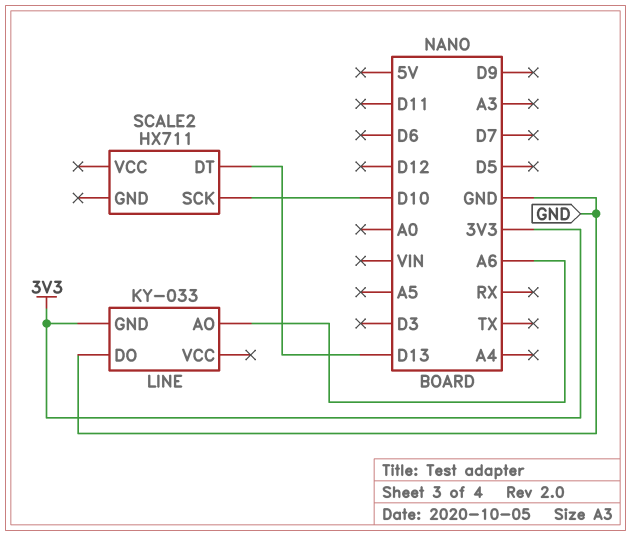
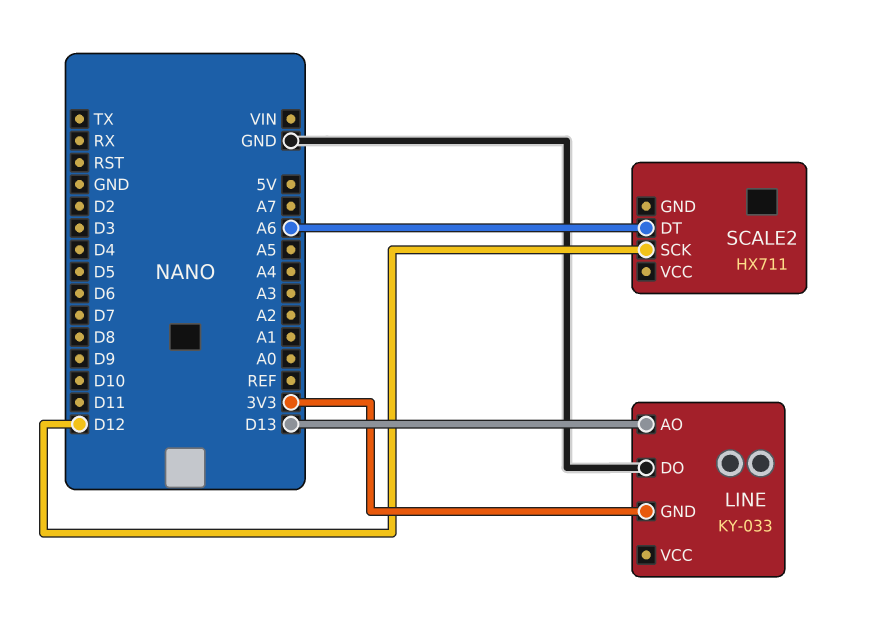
LINE pin AO: A6 -> D13
SCALE2 pin DT: D13 -> A6
SCALE2 pin SCK: D10 -> D12

